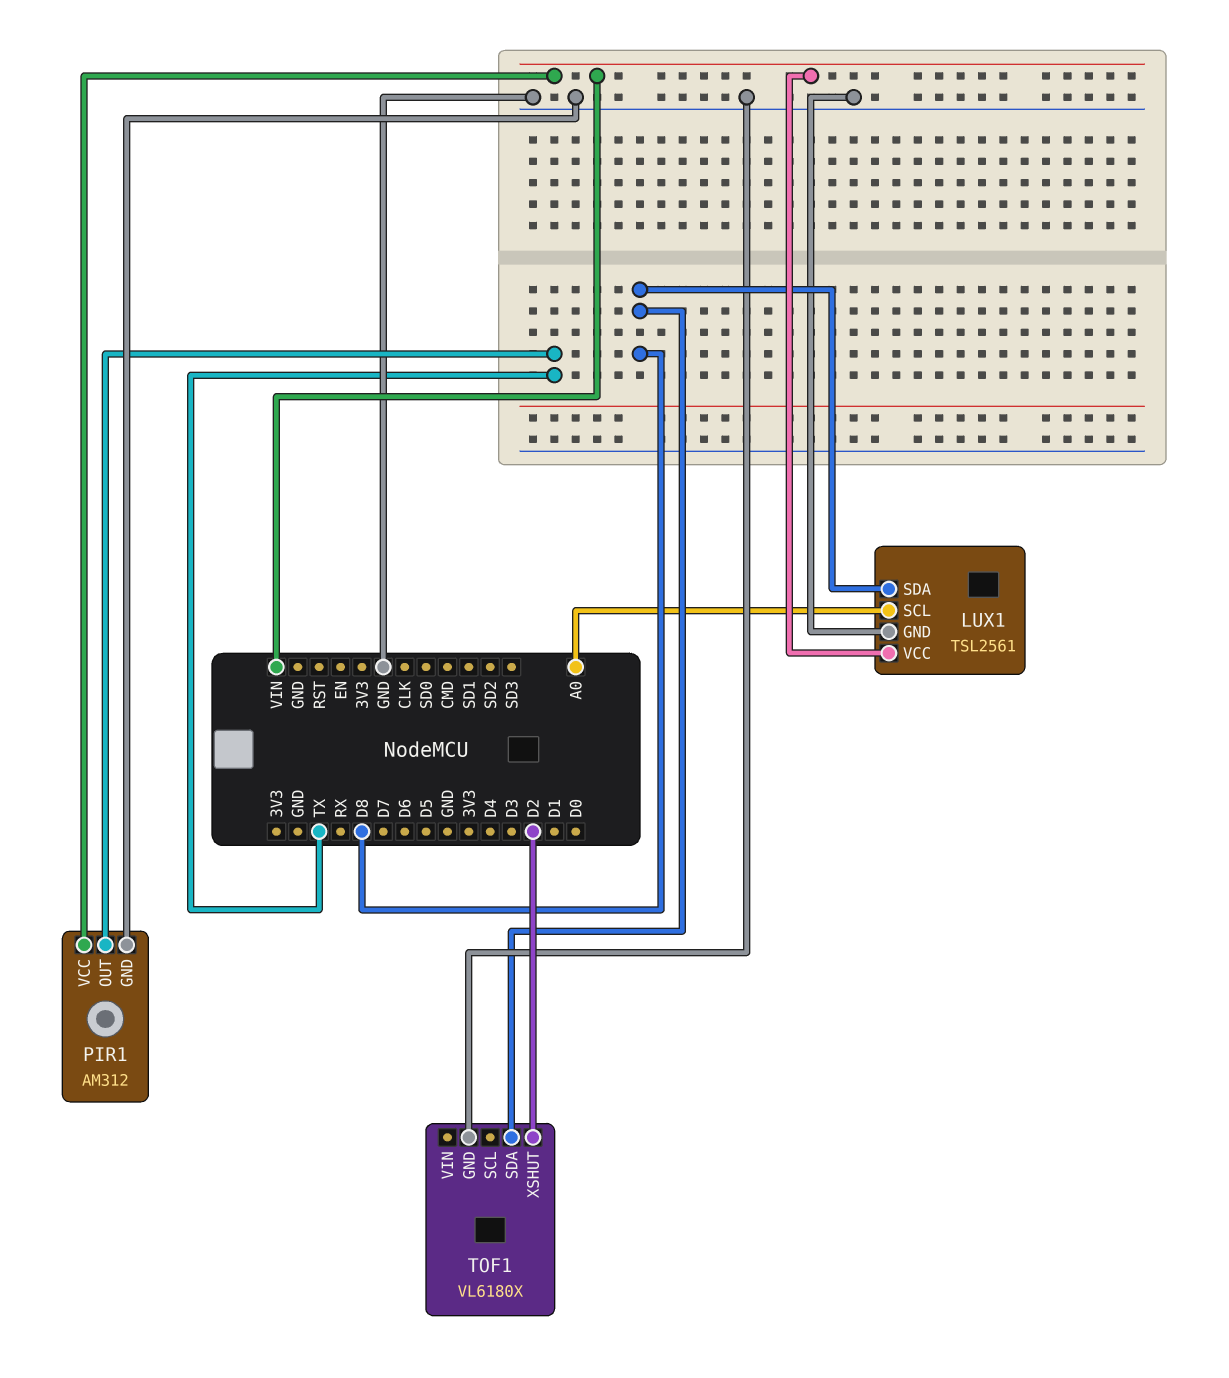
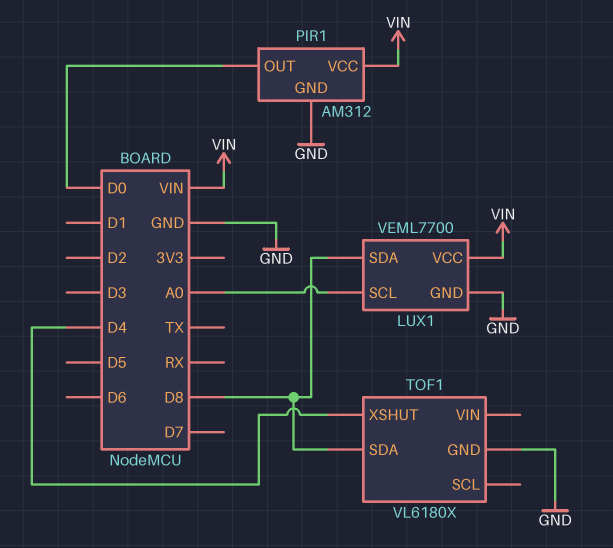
LUX1: TSL2561 -> VEML7700
PIR1 pin OUT: TX -> D0
TOF1 pin XSHUT: D2 -> D4

